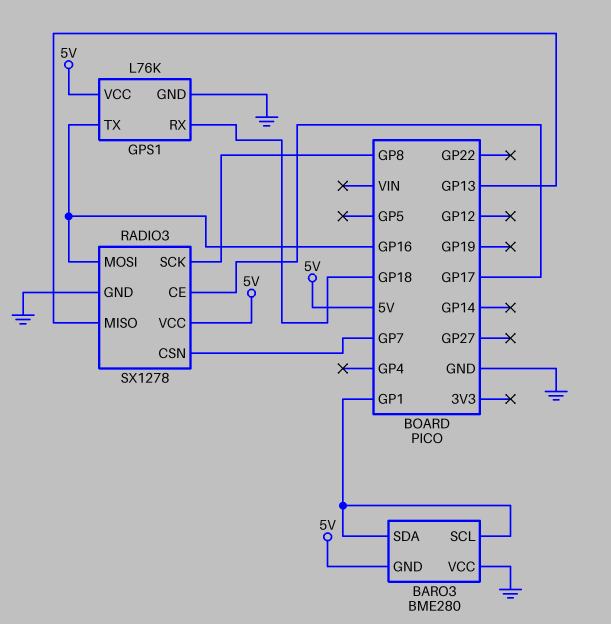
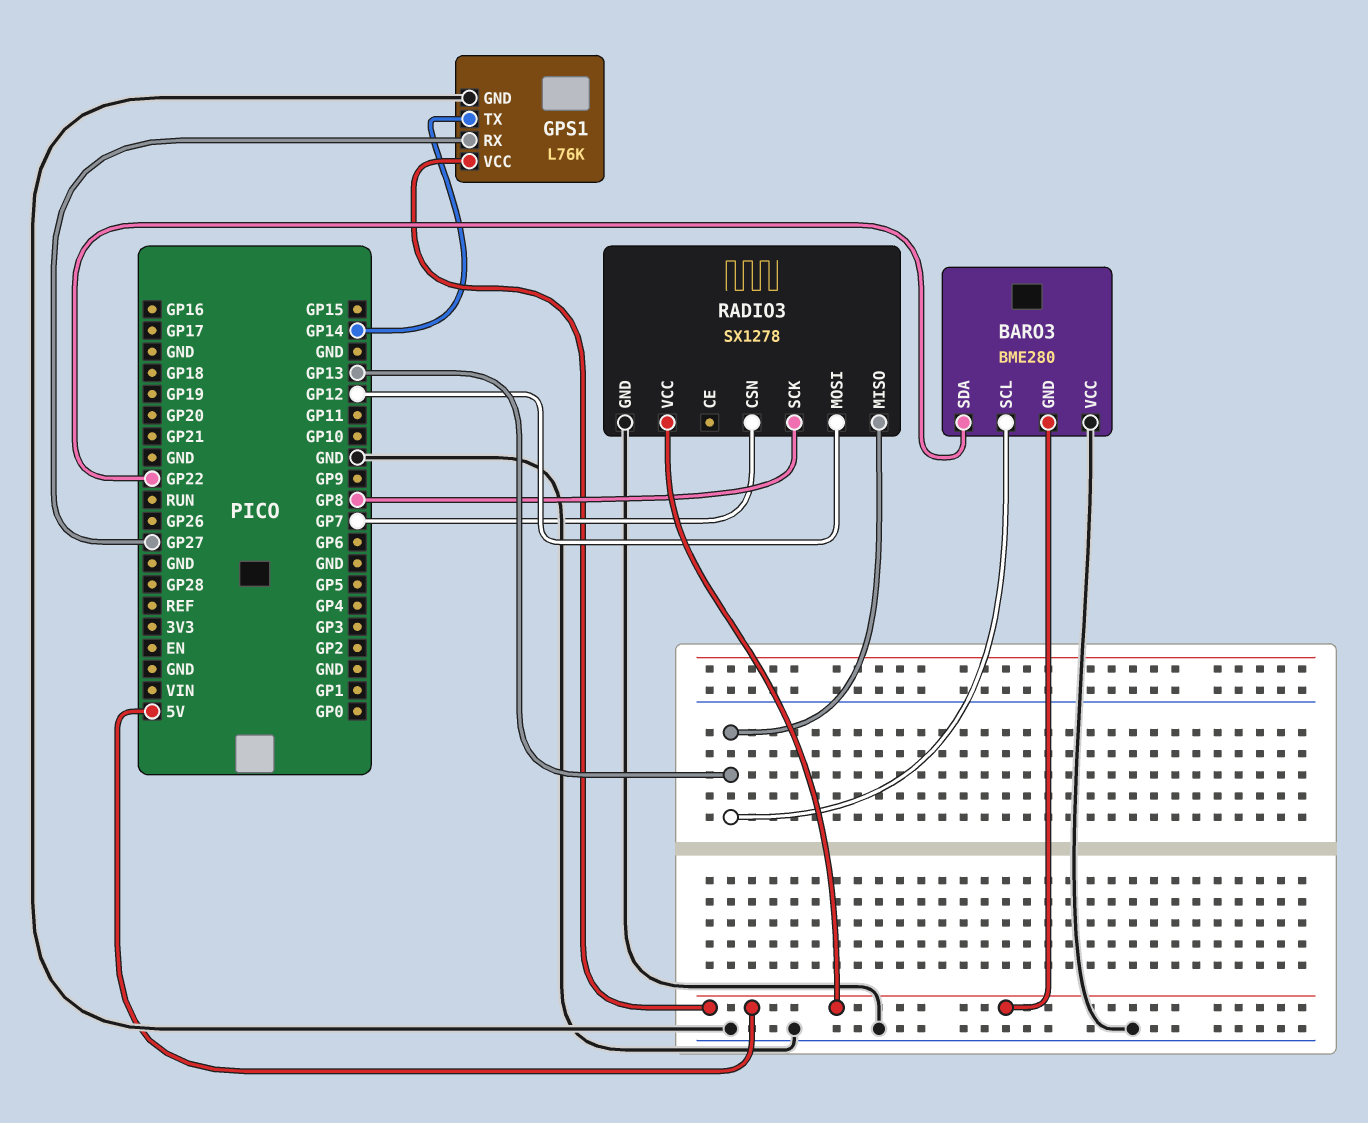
BARO3 pin SCL: GP1 -> GP13
BARO3 pin SDA: GP1 -> GP22
GPS1 pin RX: GP18 -> GP27
GPS1 pin TX: GP16 -> GP14
RADIO3 pin CE: GP17 -> none
RADIO3 pin MOSI: GP16 -> GP12

